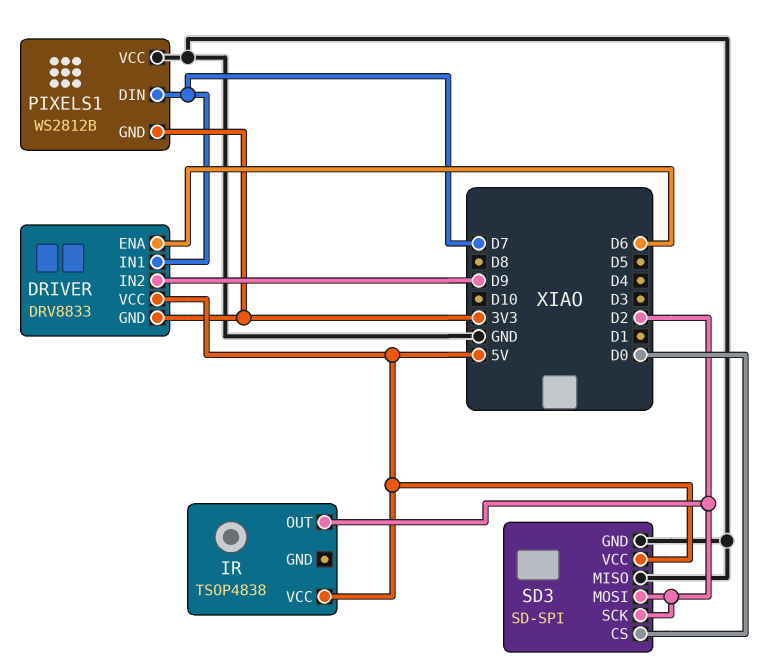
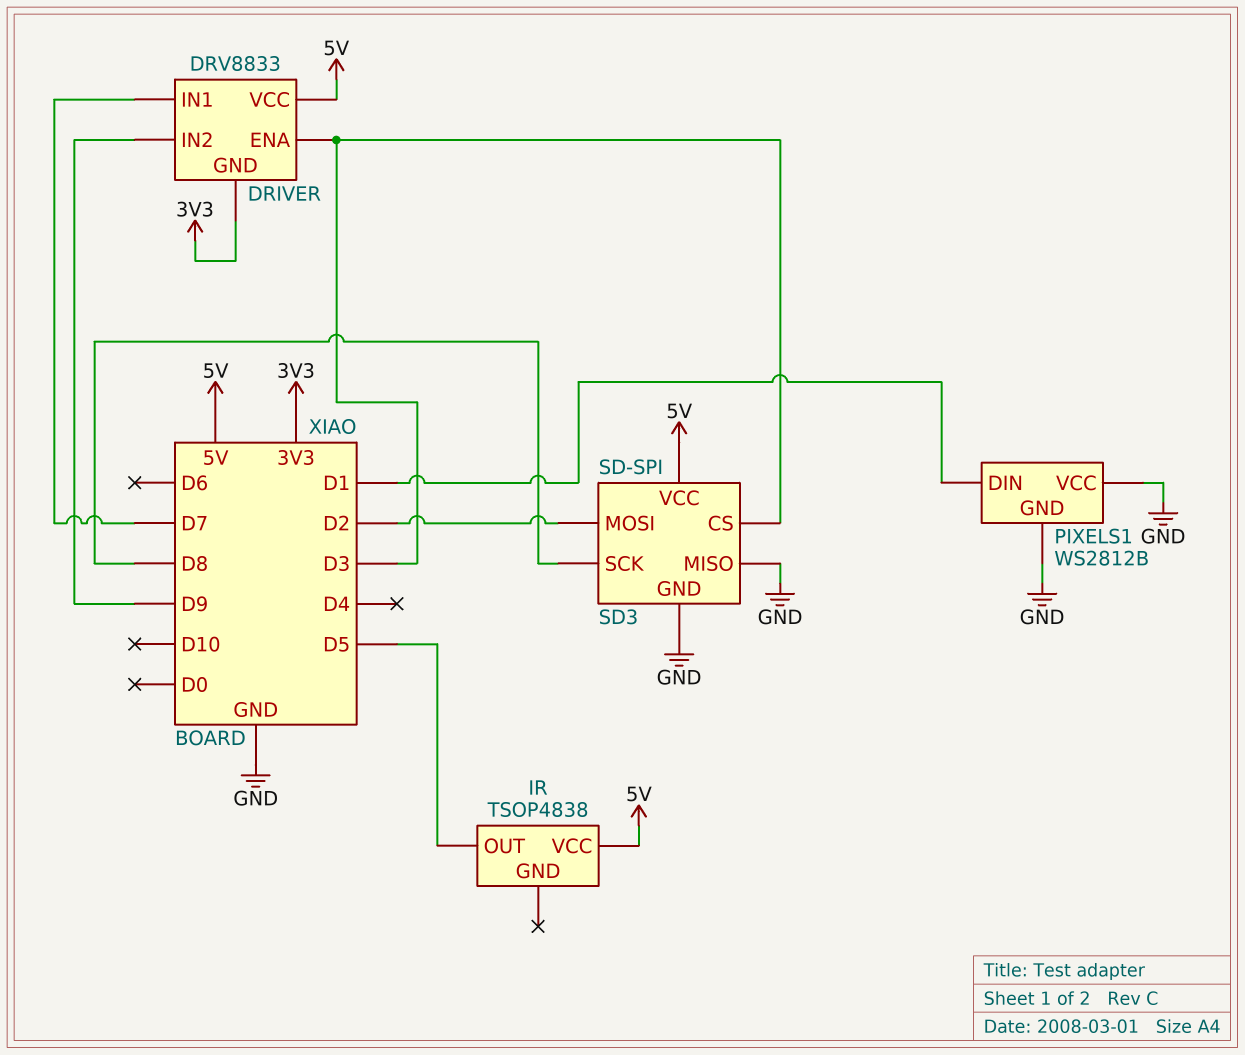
DRIVER pin ENA: D6 -> D3
IR pin OUT: D2 -> D5
PIXELS1 pin DIN: D7 -> D1
PIXELS1 pin GND: 3V3 -> GND
SD3 pin CS: D0 -> D3
SD3 pin SCK: D2 -> D8

